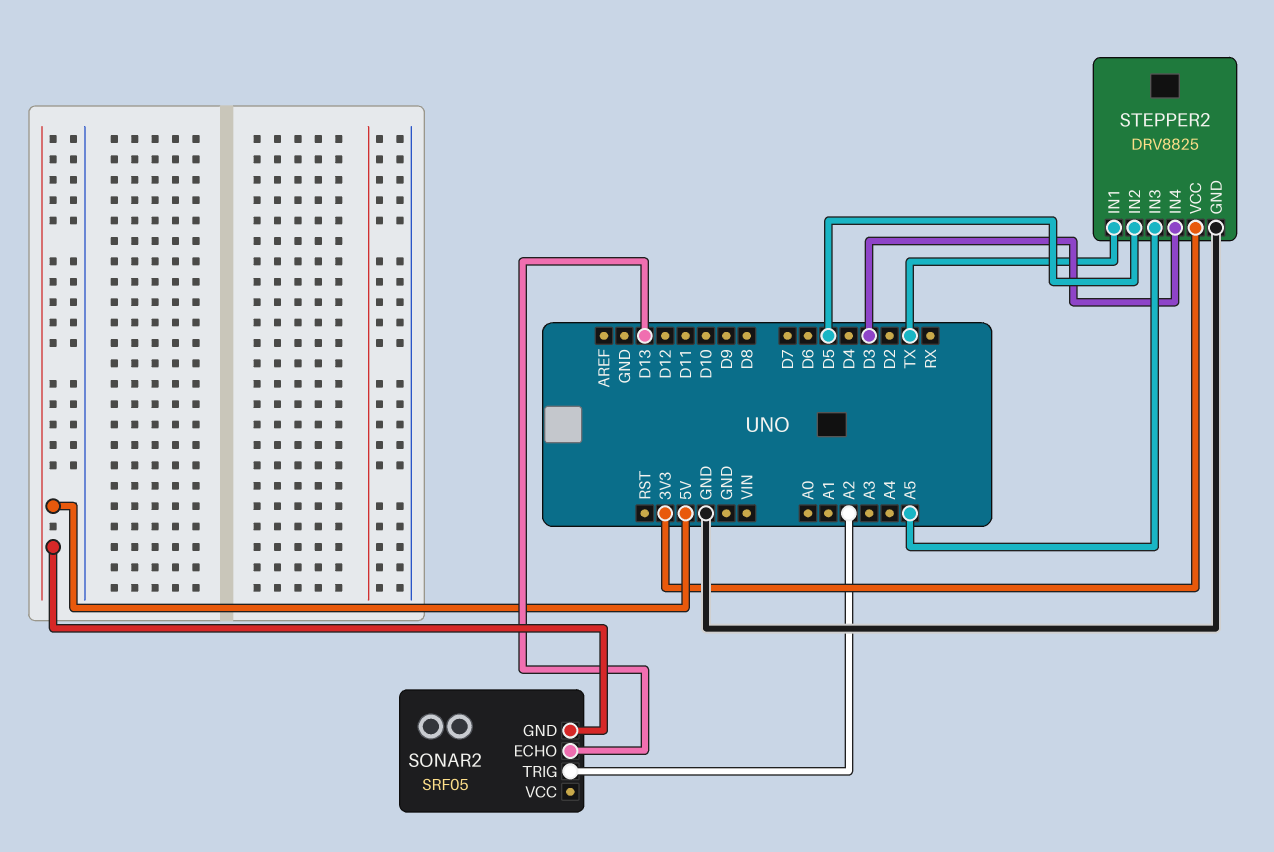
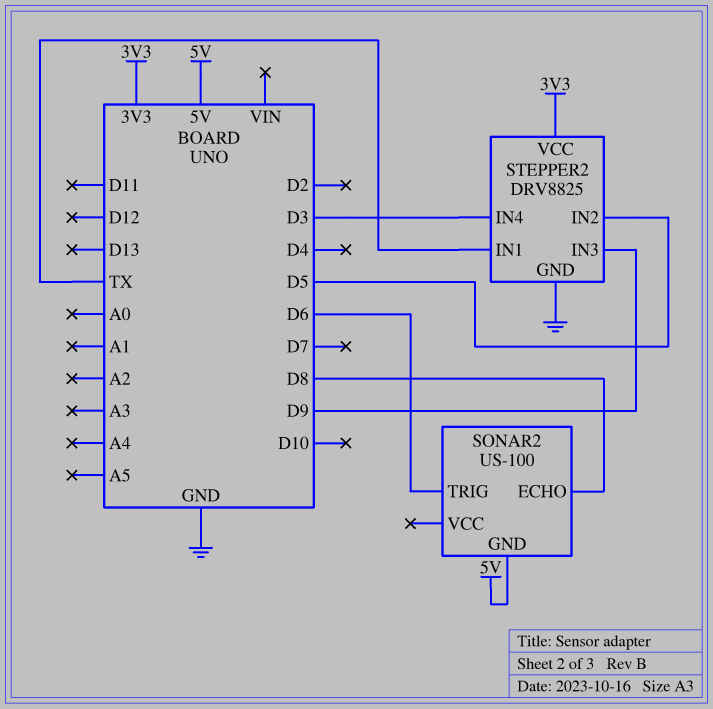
SONAR2: SRF05 -> US-100
SONAR2 pin ECHO: D13 -> D8
SONAR2 pin TRIG: A2 -> D6
STEPPER2 pin IN3: A5 -> D9

